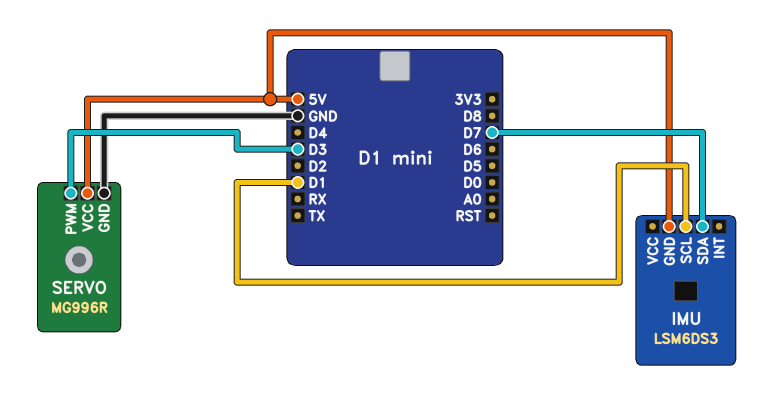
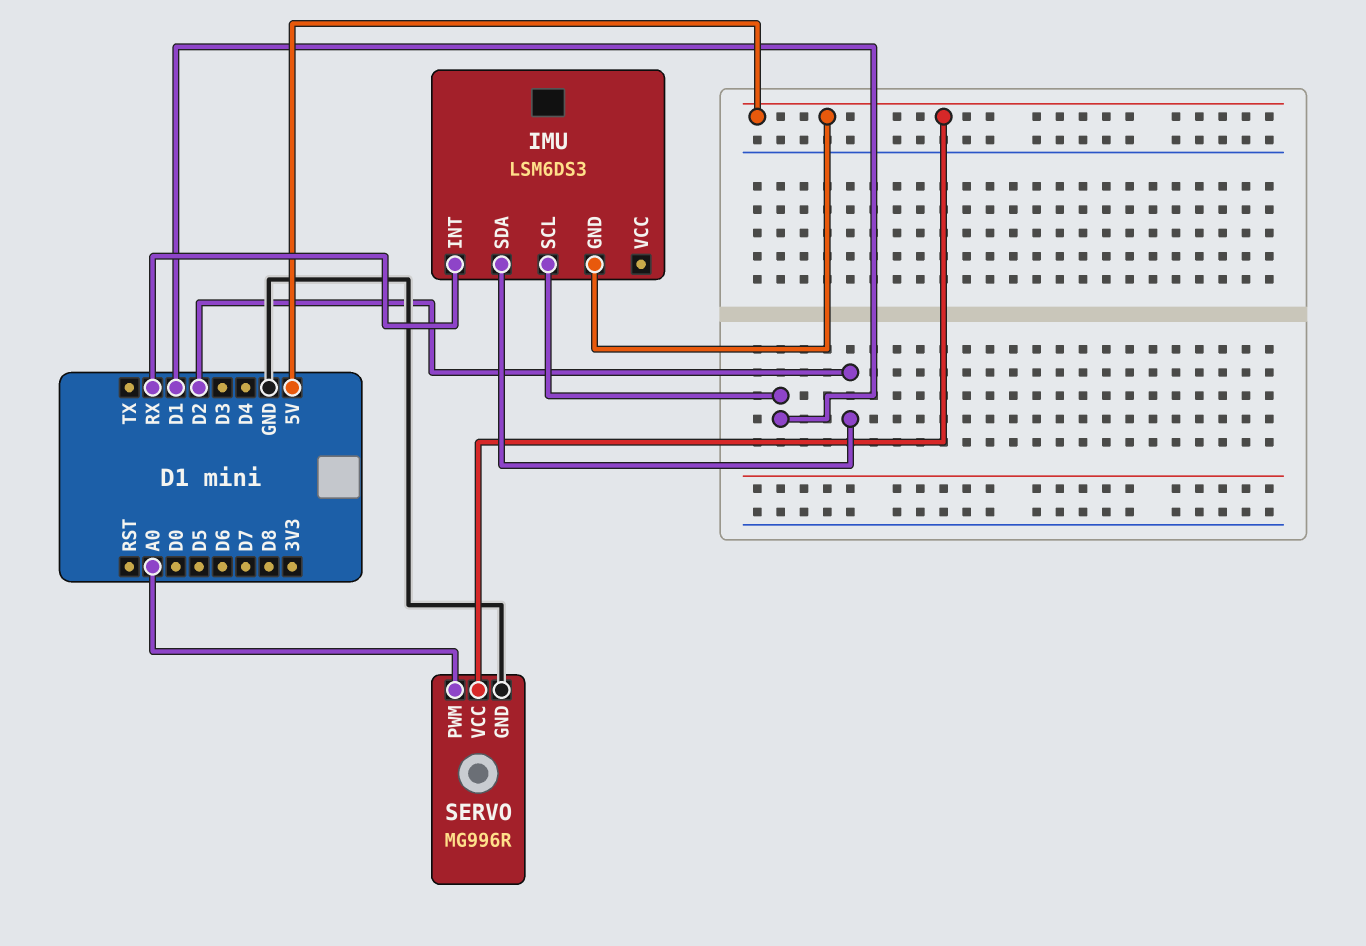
IMU pin INT: none -> RX
IMU pin SDA: D7 -> D2
SERVO pin PWM: D3 -> A0

